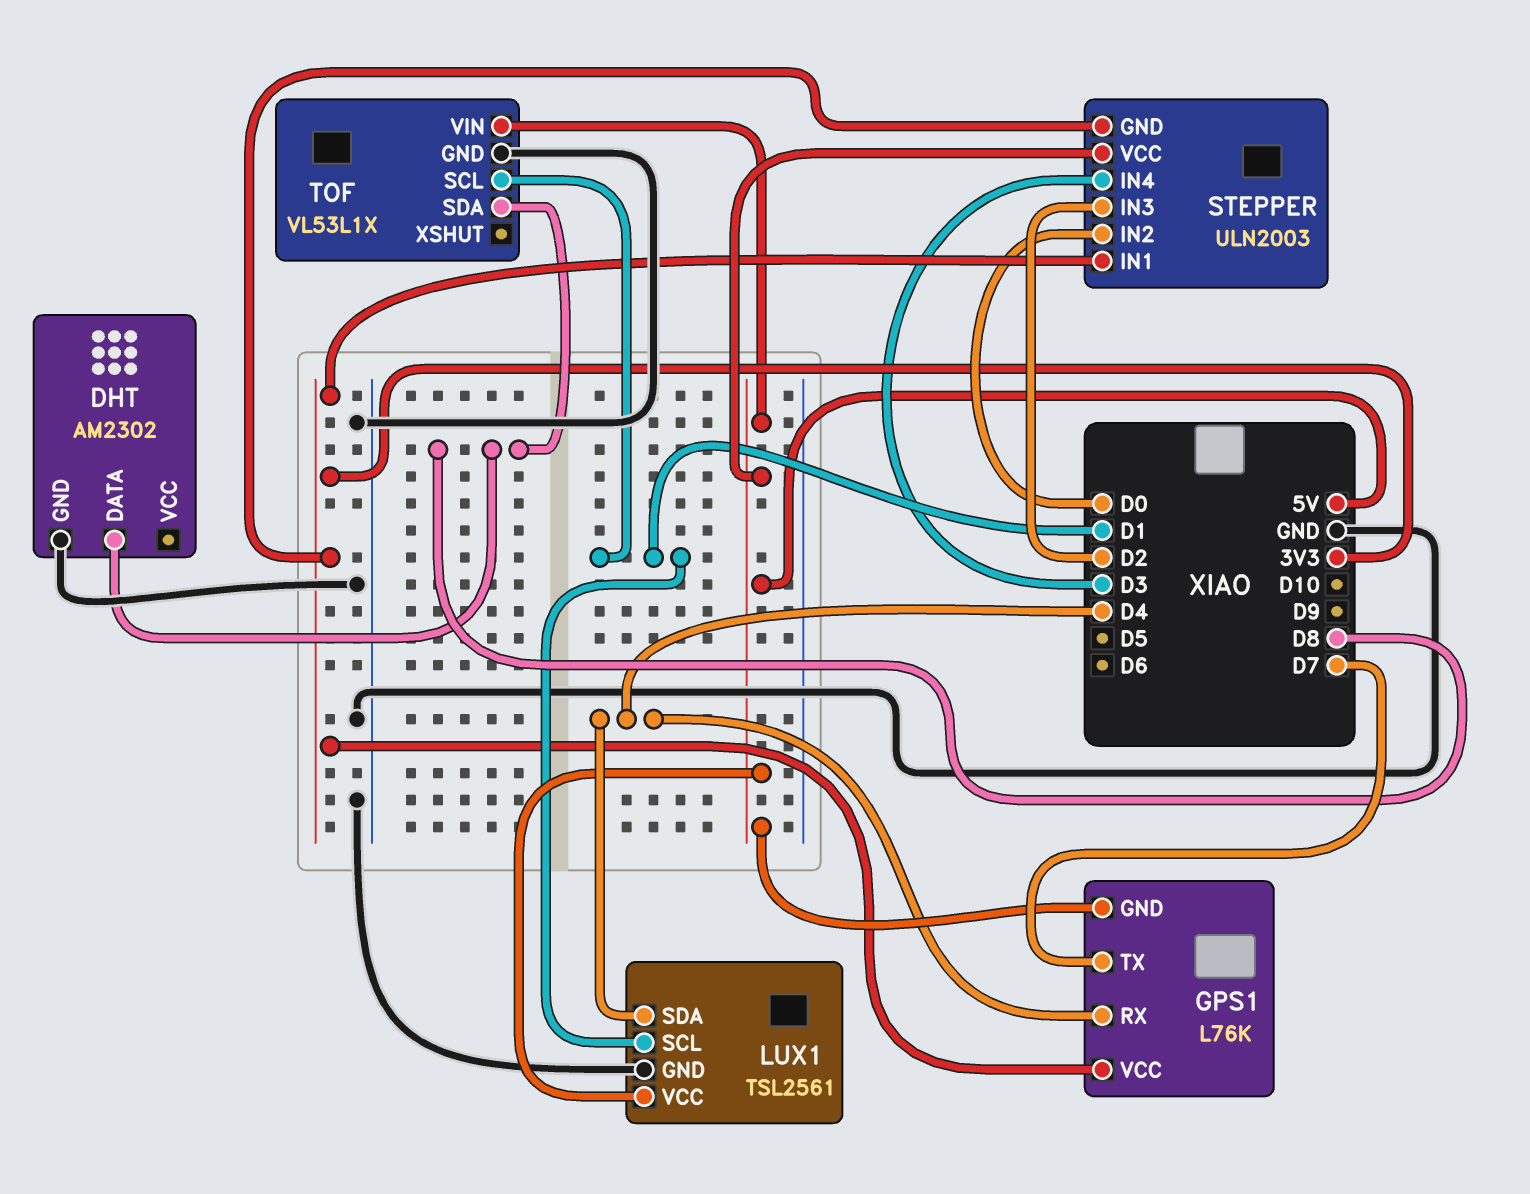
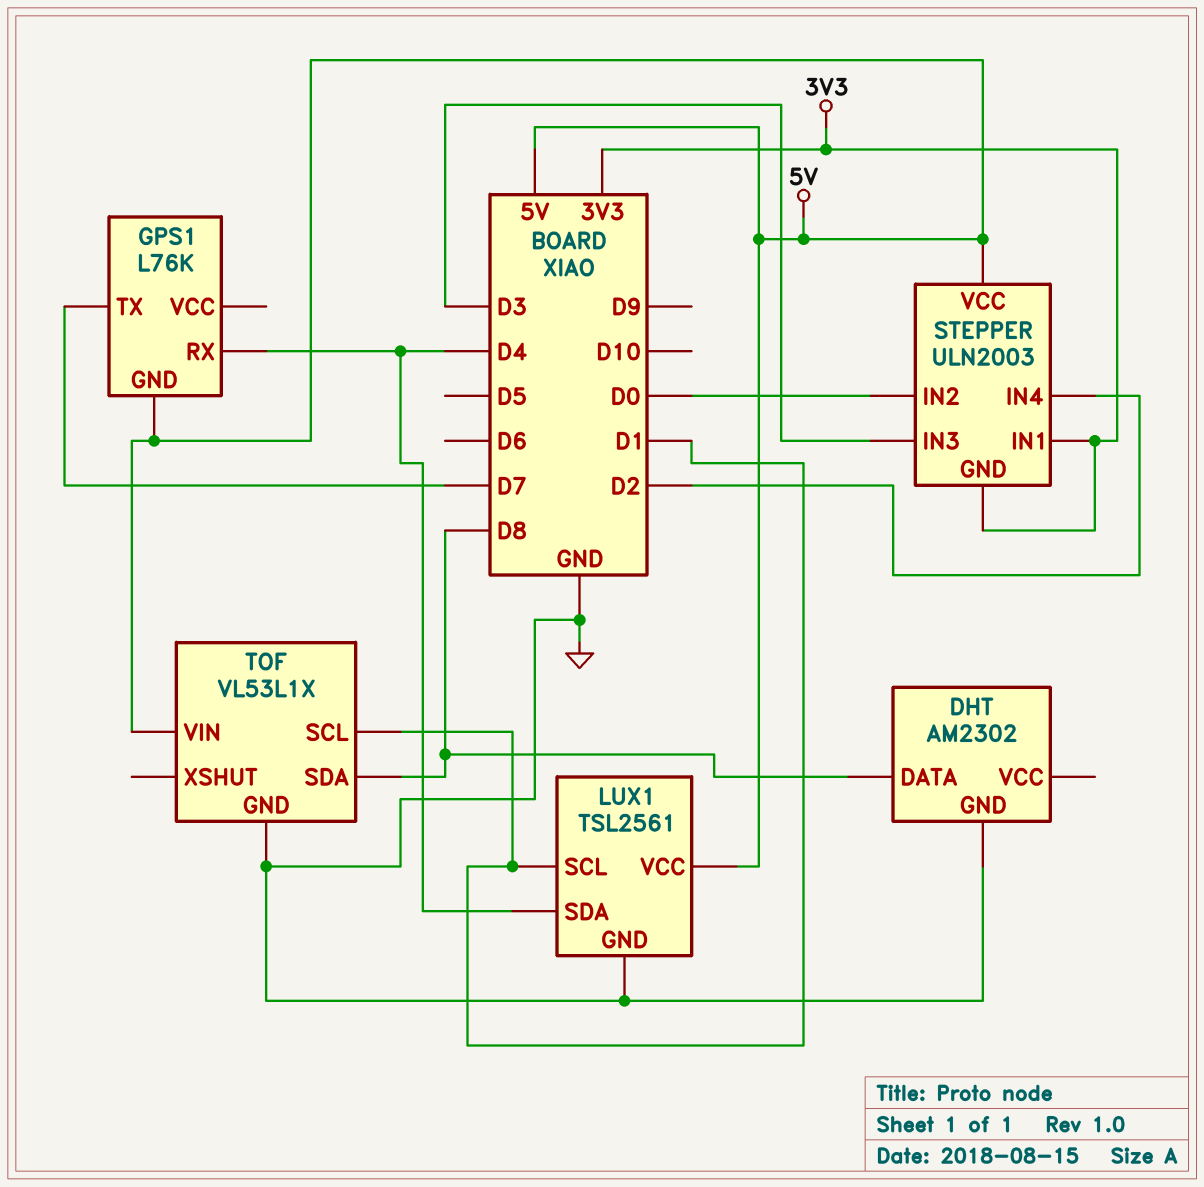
GPS1 pin VCC: 3V3 -> none
STEPPER pin IN3: D2 -> D3
STEPPER pin IN4: D3 -> D2

